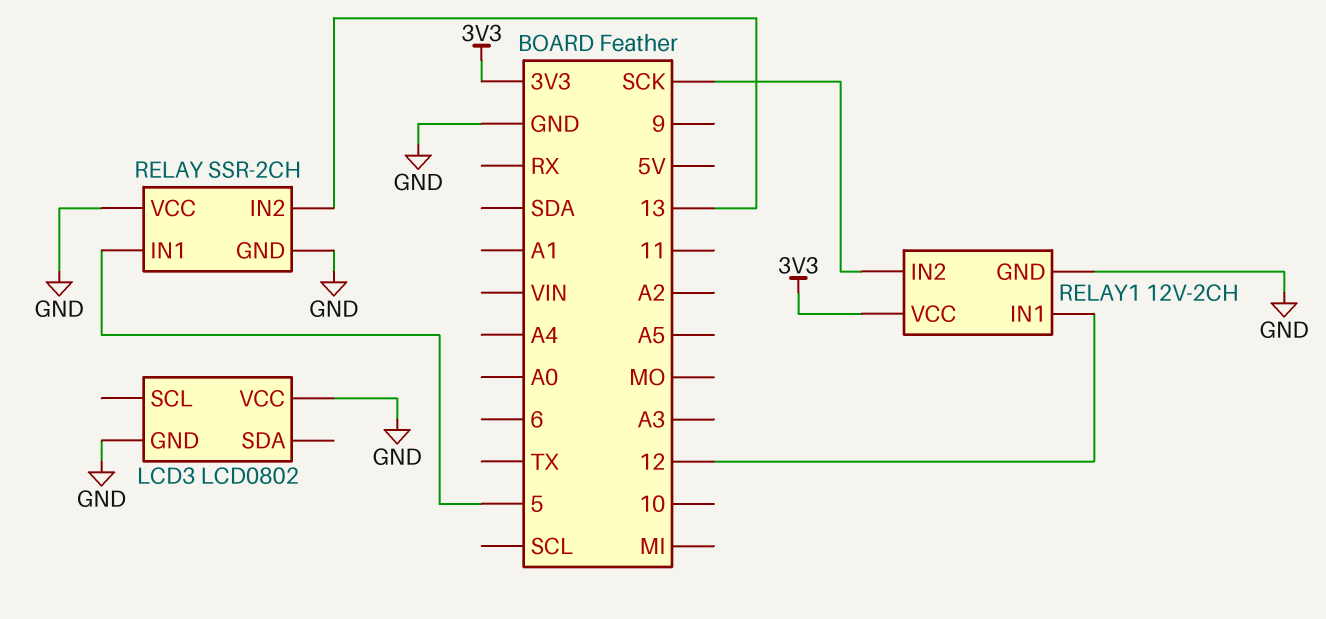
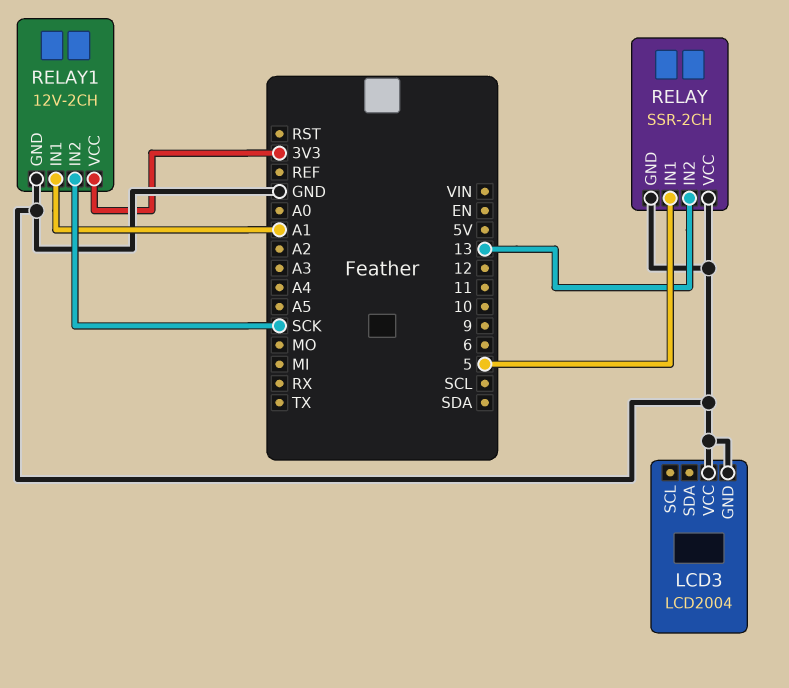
LCD3: LCD0802 -> LCD2004
RELAY1 pin IN1: 12 -> A1

